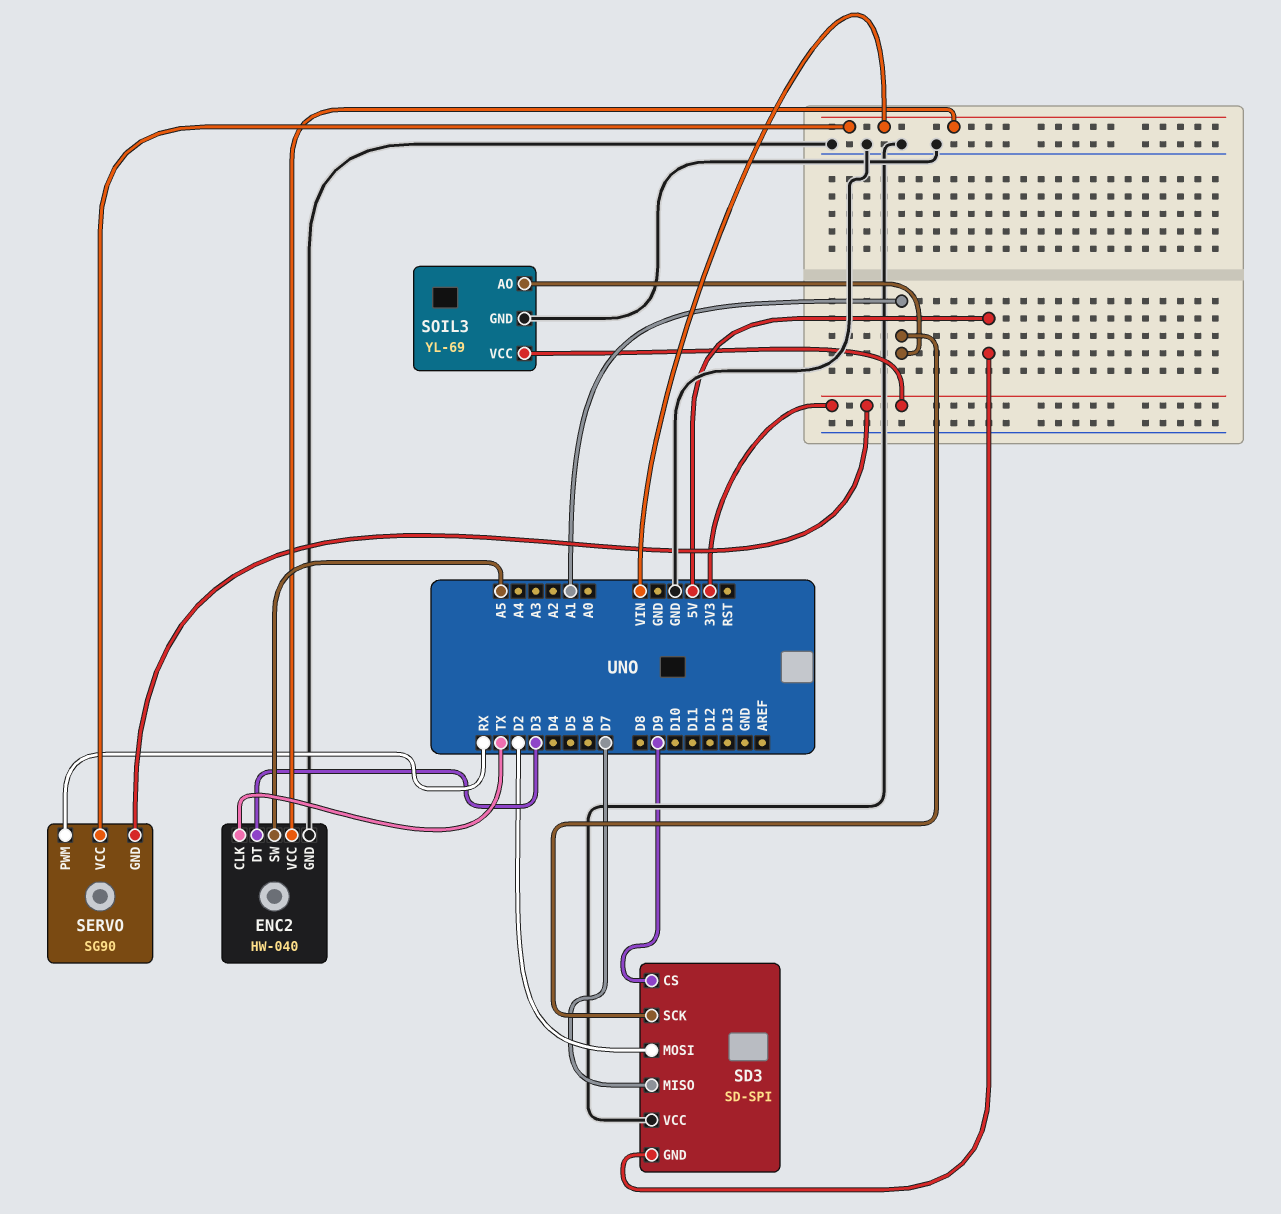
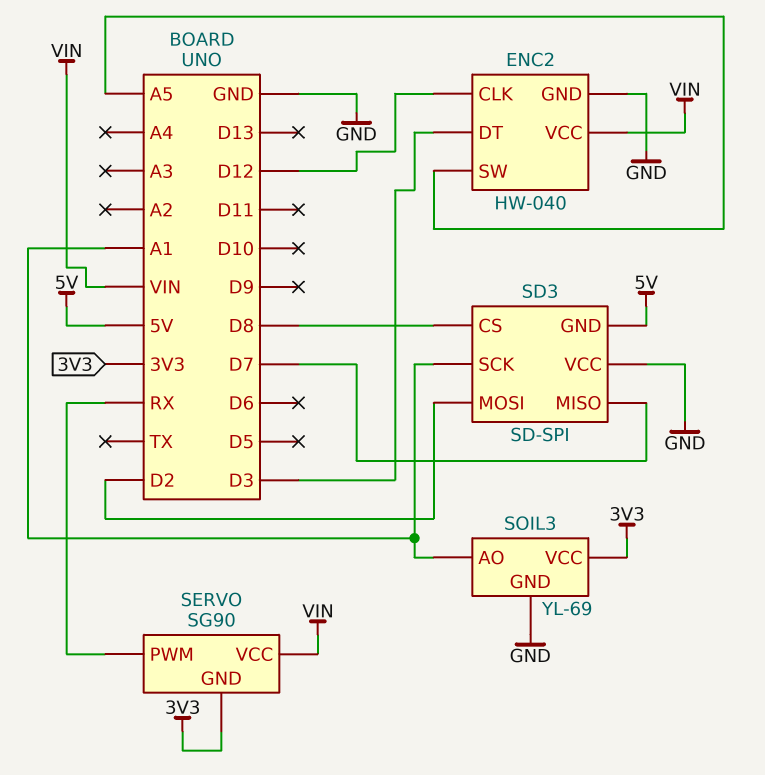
ENC2 pin CLK: TX -> D12
SD3 pin CS: D9 -> D8

